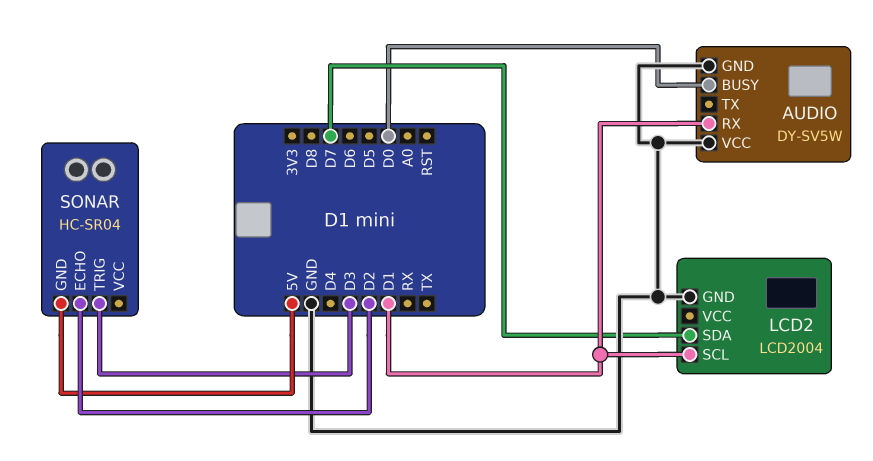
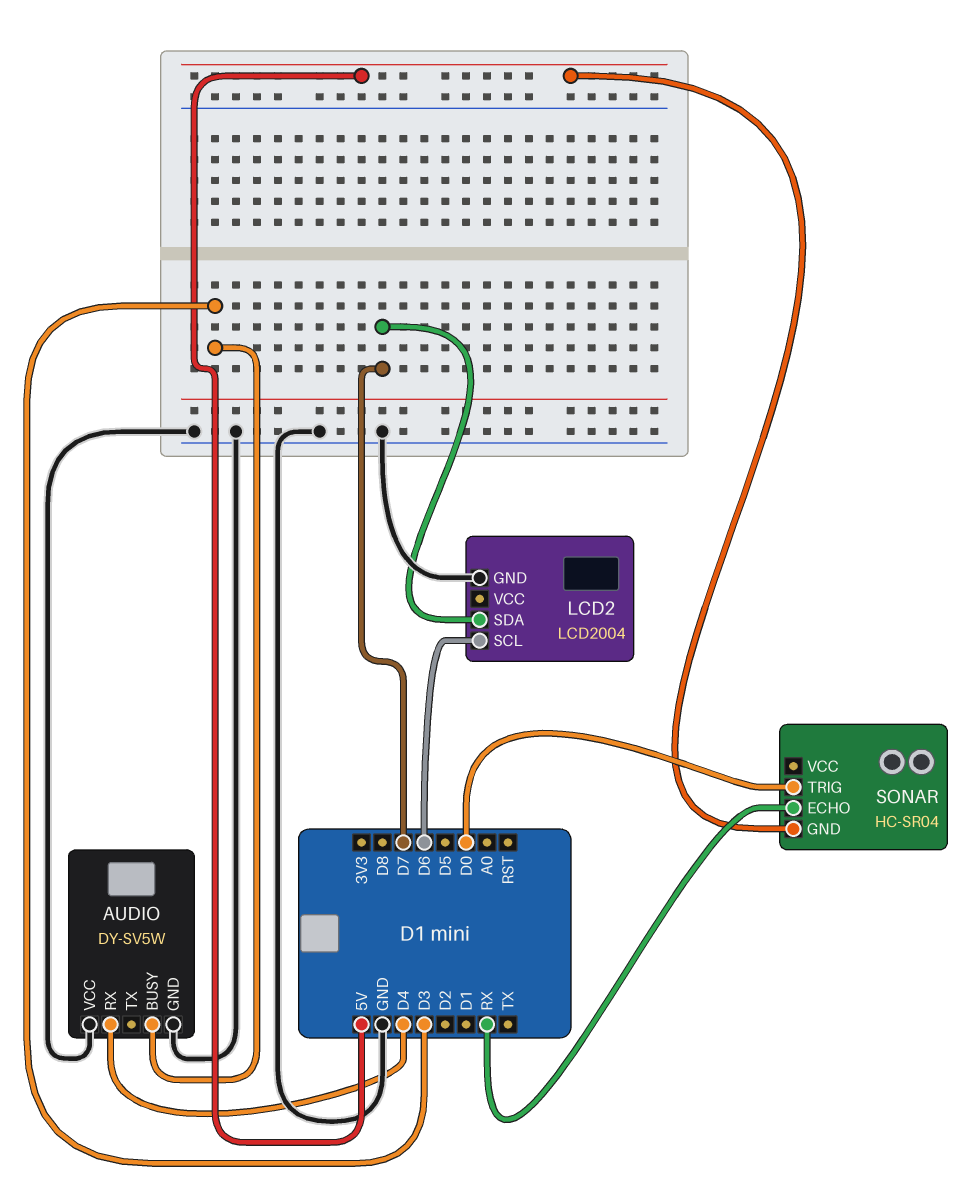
AUDIO pin BUSY: D0 -> D3
AUDIO pin RX: D1 -> D4
LCD2 pin SCL: D1 -> D6
SONAR pin ECHO: D2 -> RX
SONAR pin TRIG: D3 -> D0

